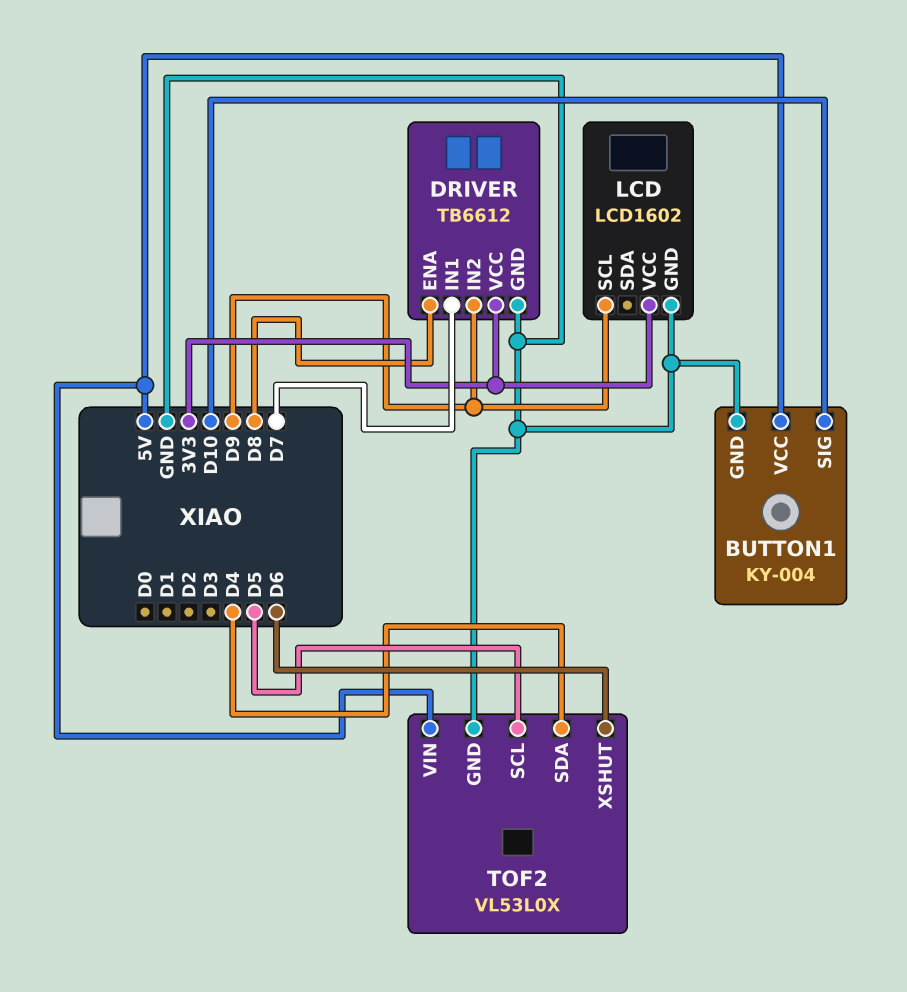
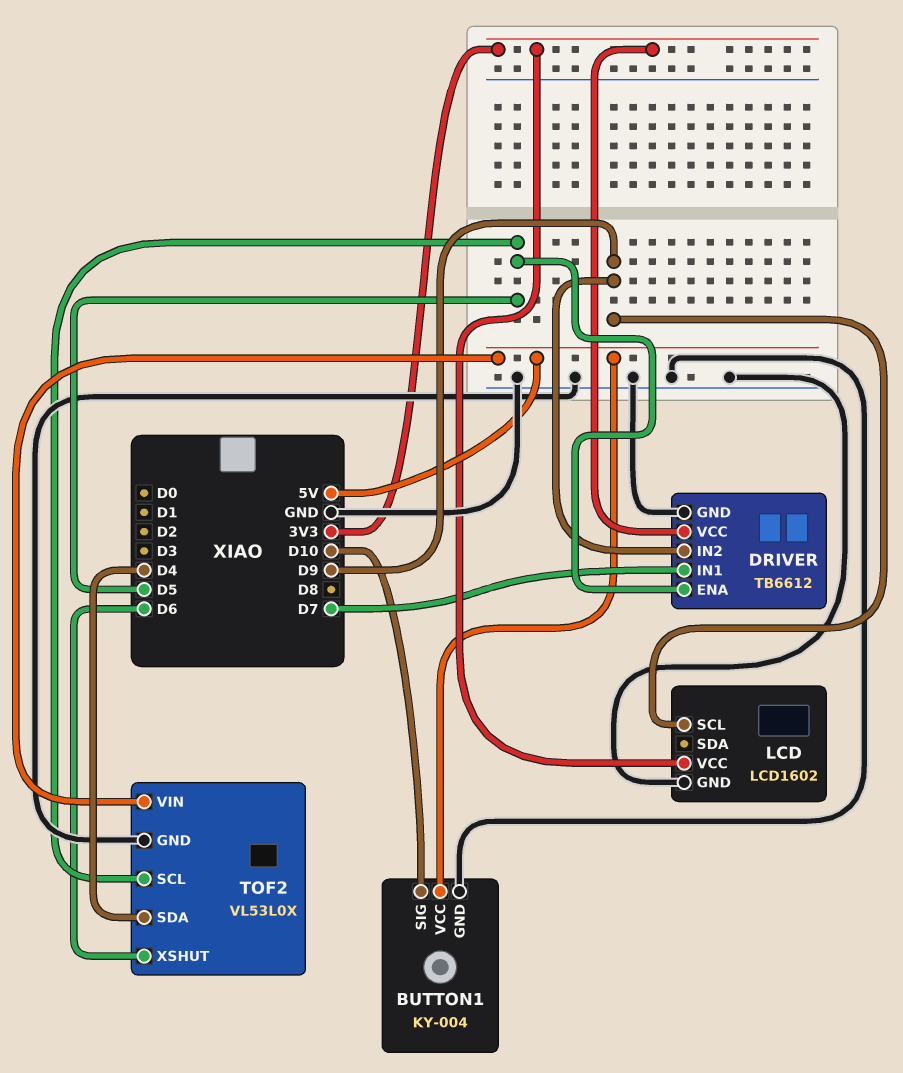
DRIVER pin ENA: D8 -> D5

